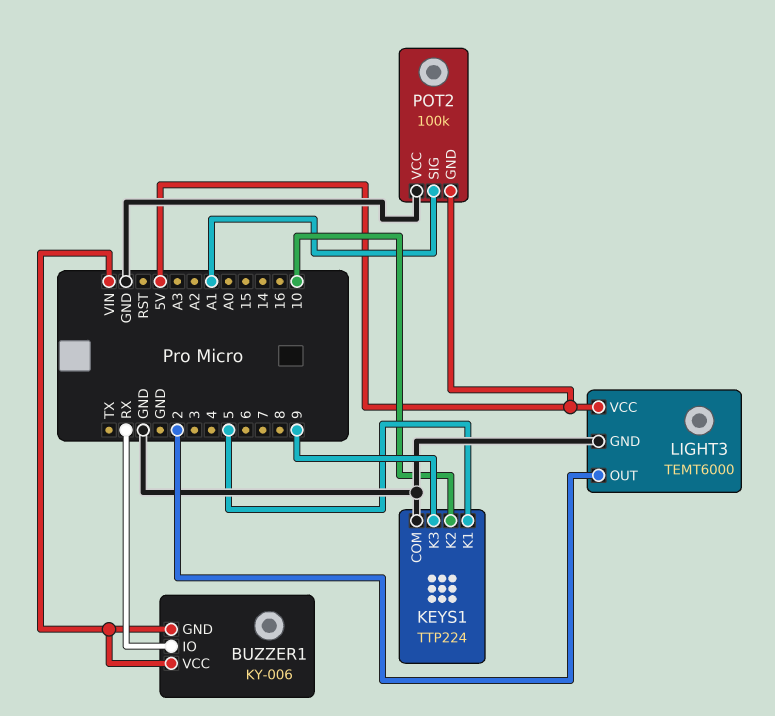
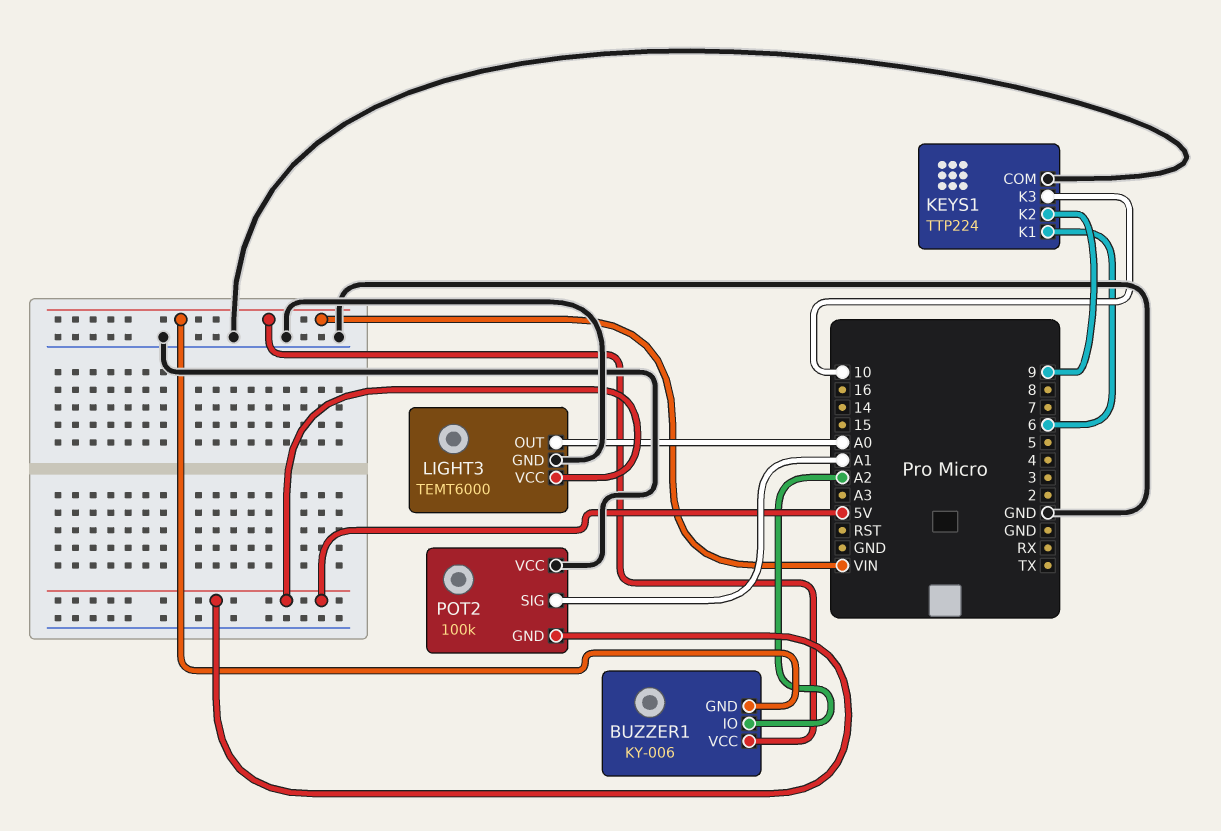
BUZZER1 pin IO: RX -> A2
KEYS1 pin K1: 5 -> 6
KEYS1 pin K2: 10 -> 9
KEYS1 pin K3: 9 -> 10
LIGHT3 pin OUT: 2 -> A0

